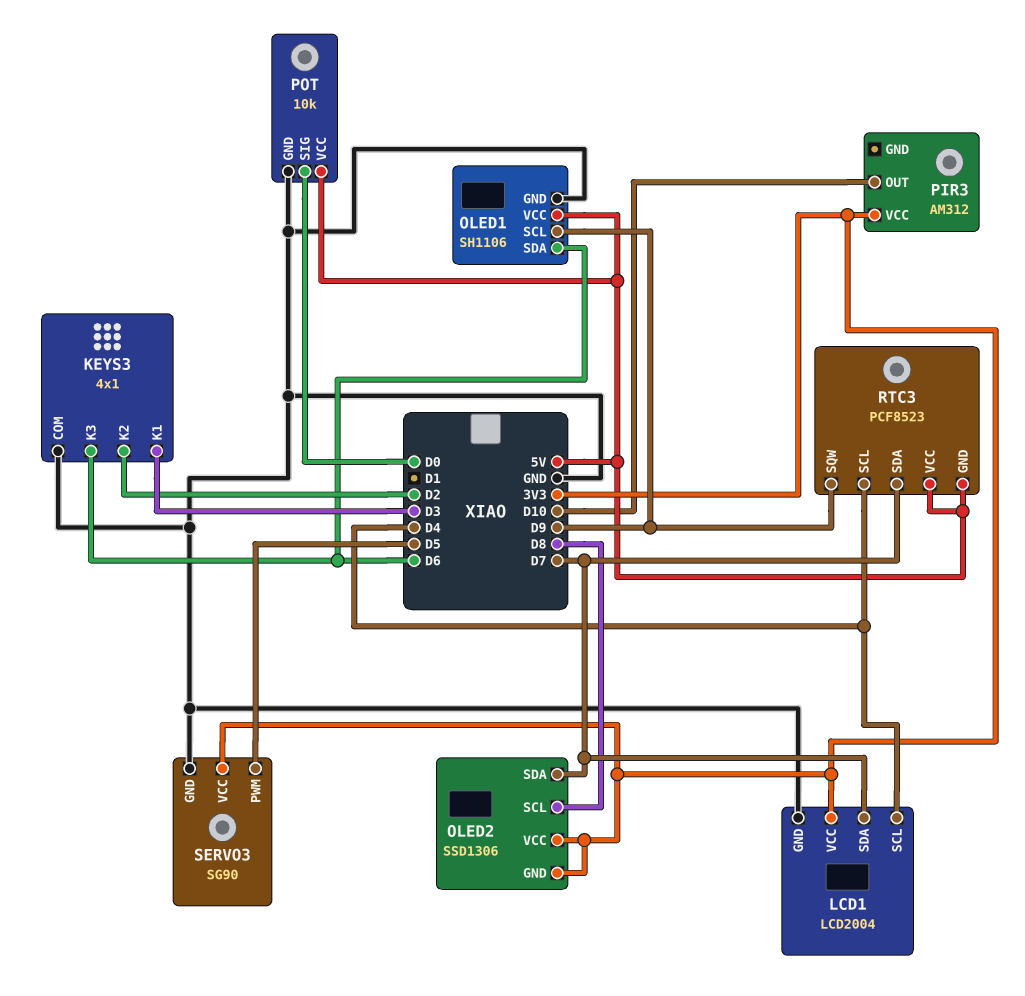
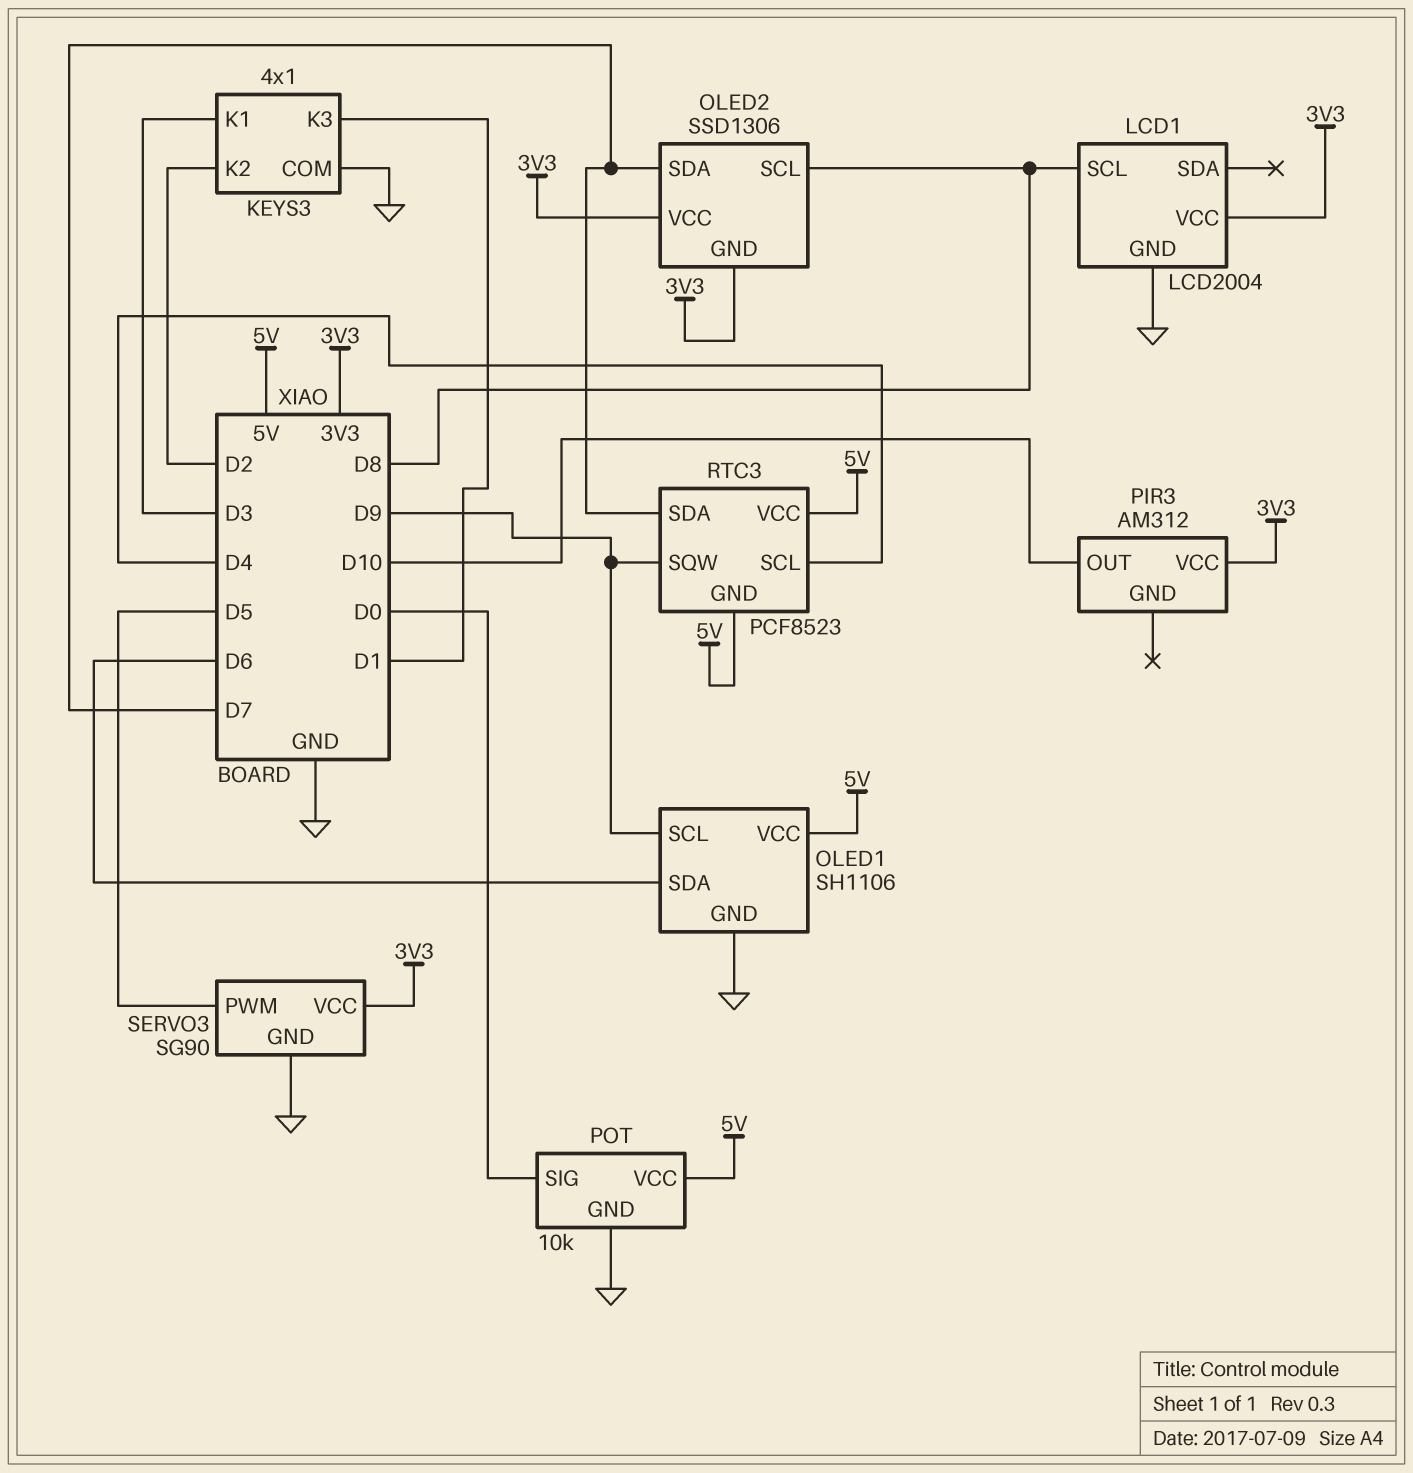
KEYS3 pin K3: D6 -> D1
LCD1 pin SCL: D4 -> D8
LCD1 pin SDA: D7 -> none

